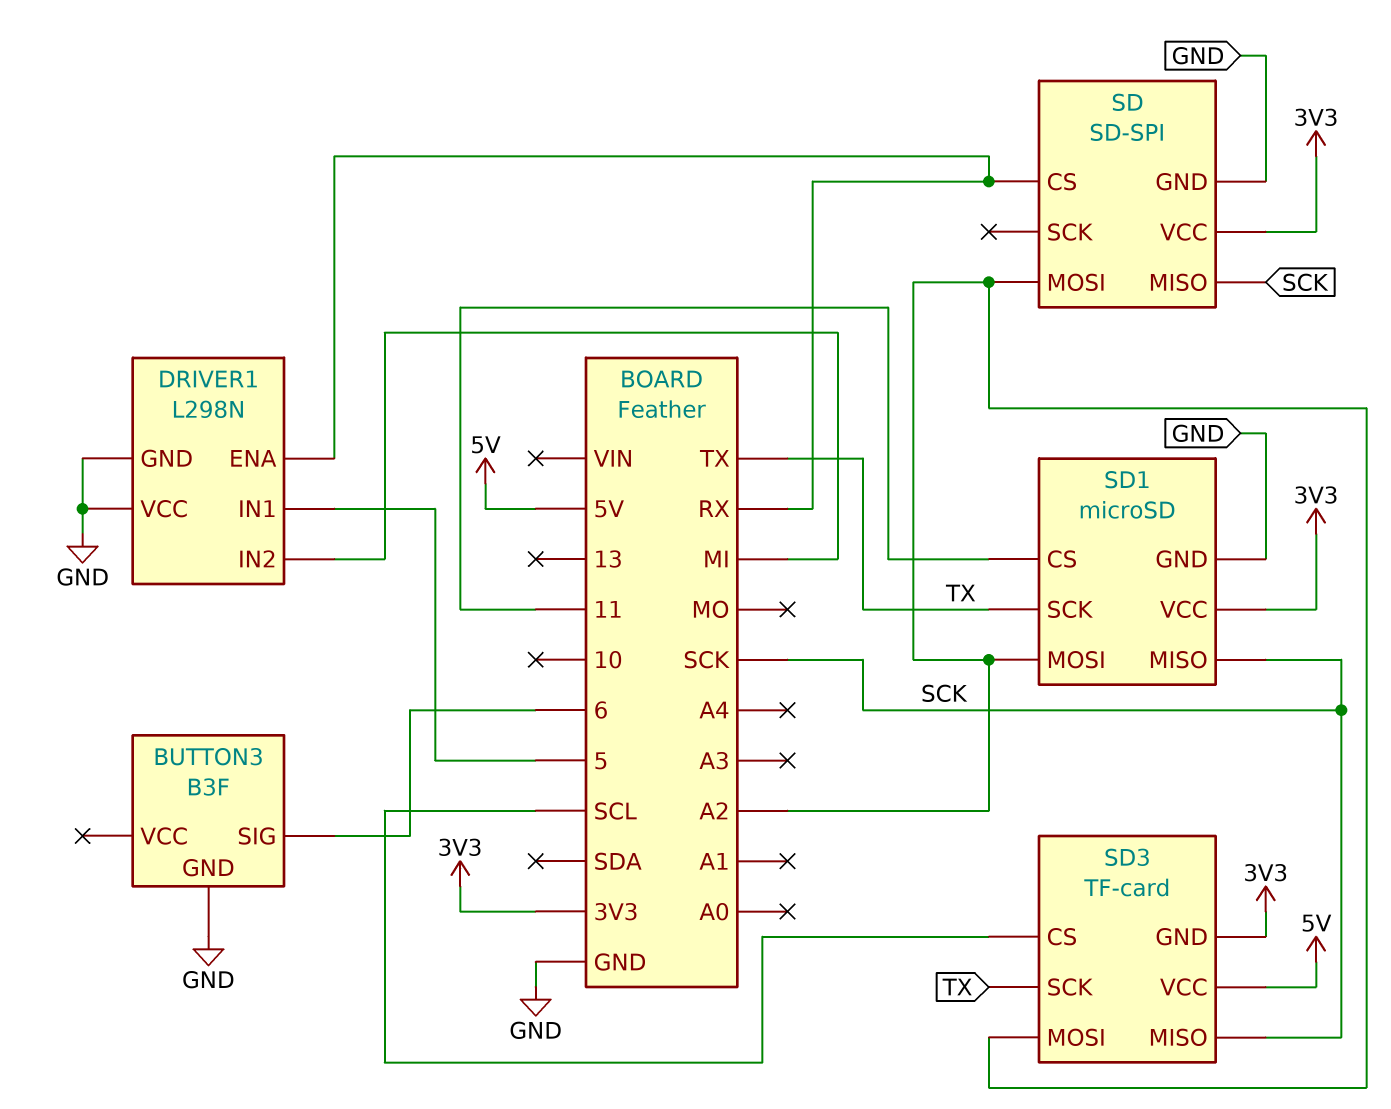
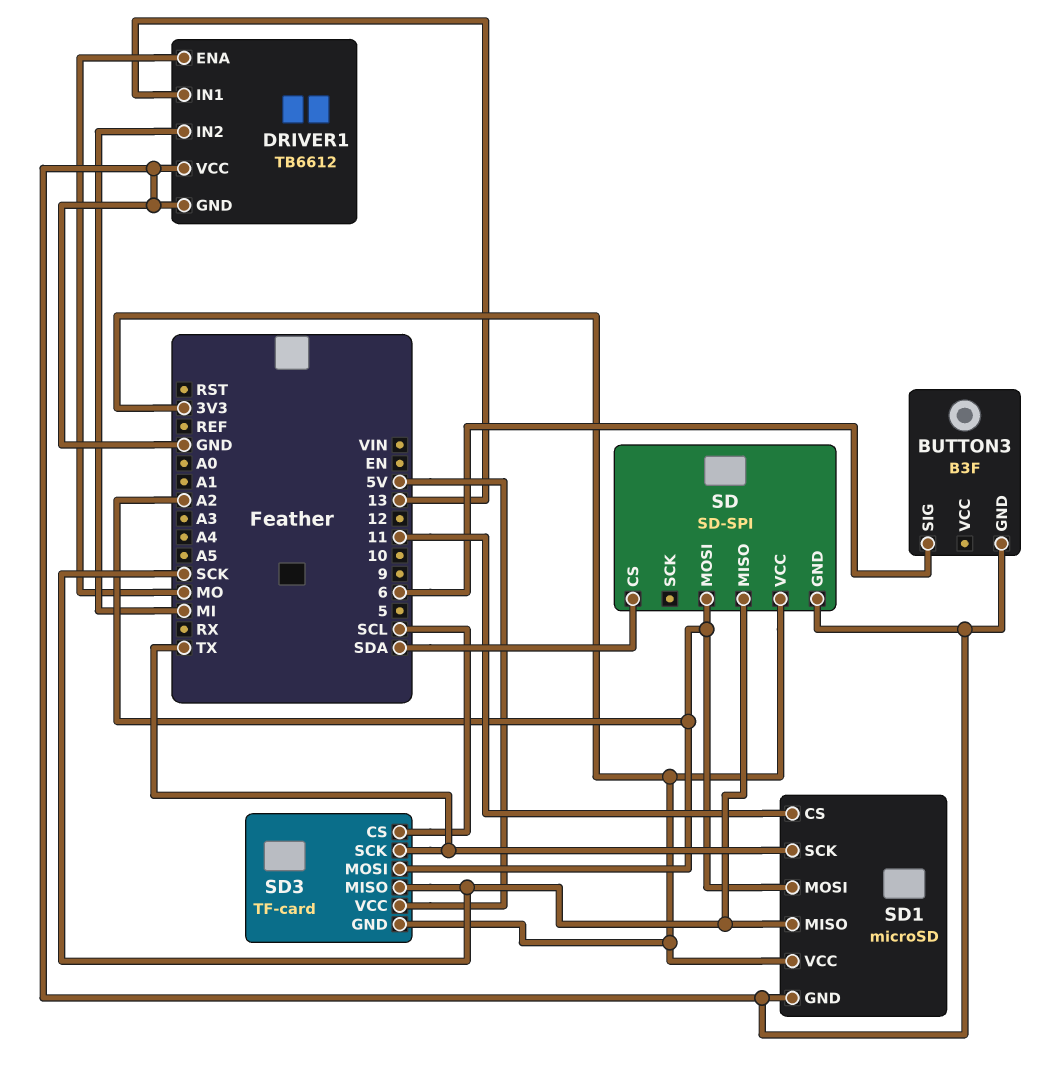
DRIVER1: L298N -> TB6612
DRIVER1 pin ENA: RX -> MO
DRIVER1 pin IN1: 5 -> 13
SD pin CS: RX -> SDA

